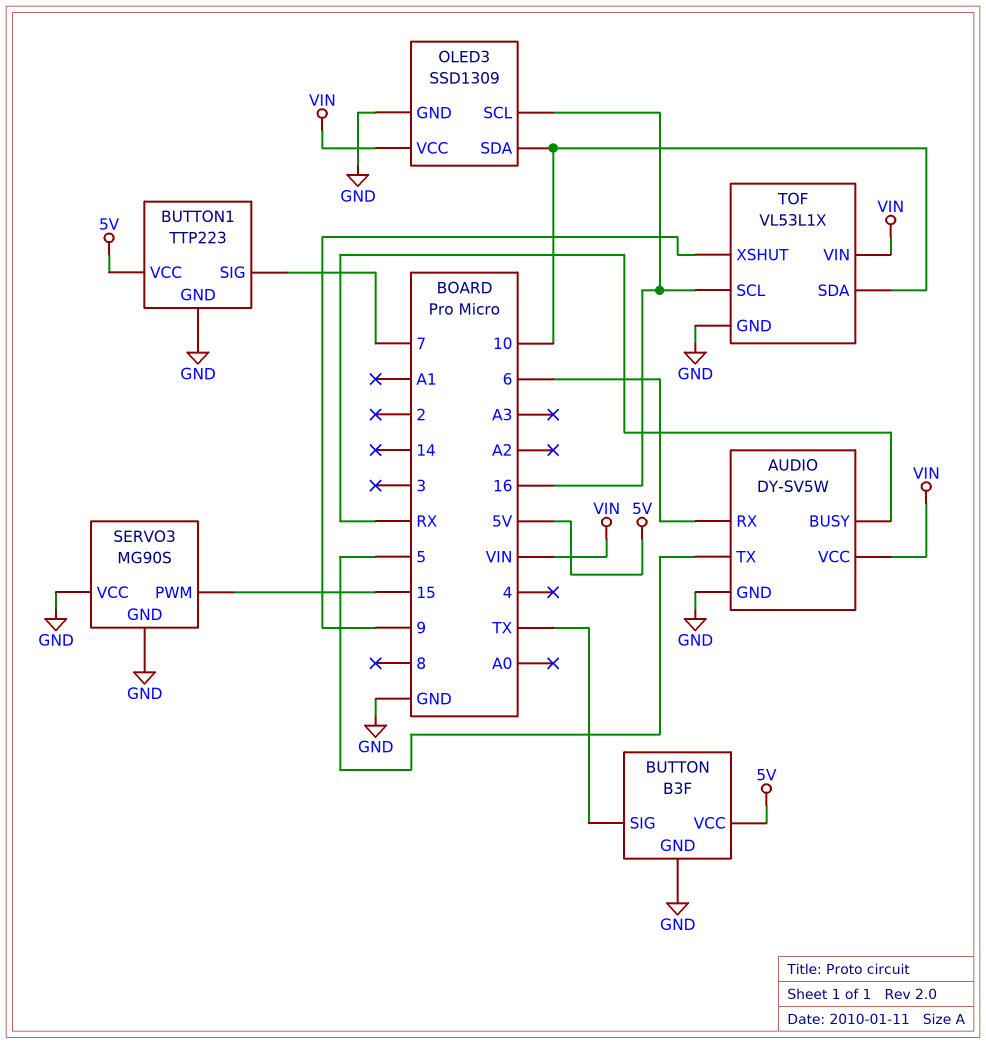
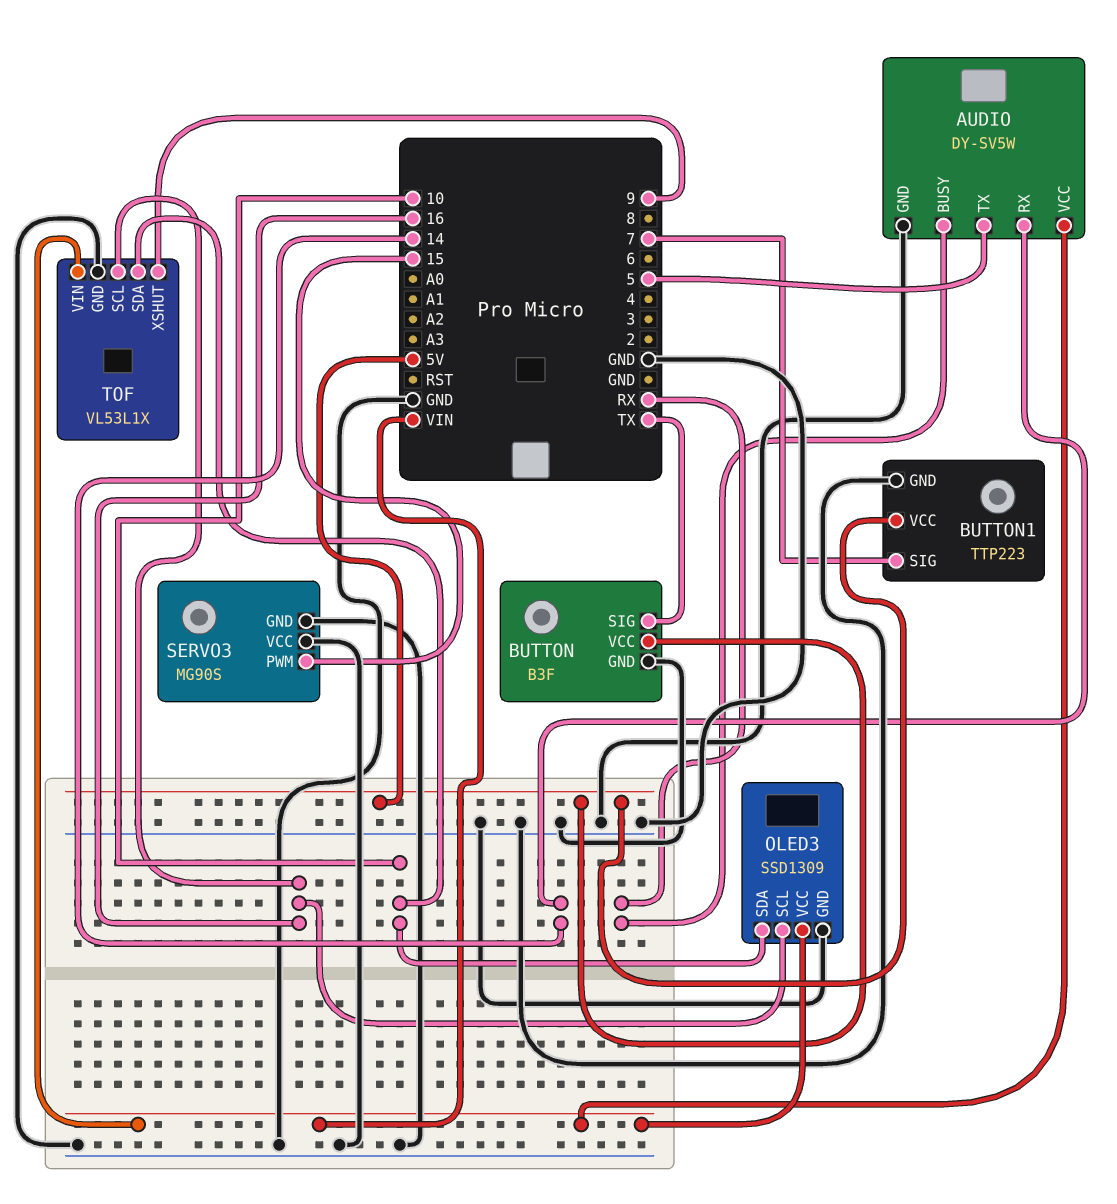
AUDIO pin RX: 6 -> 14

